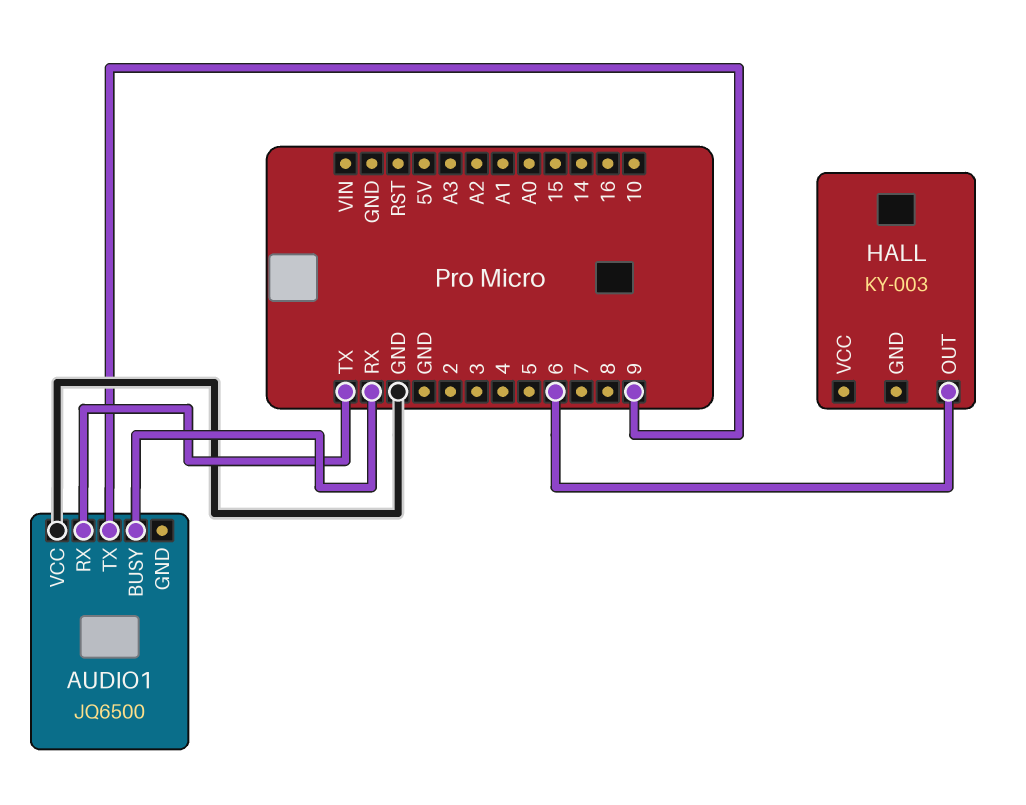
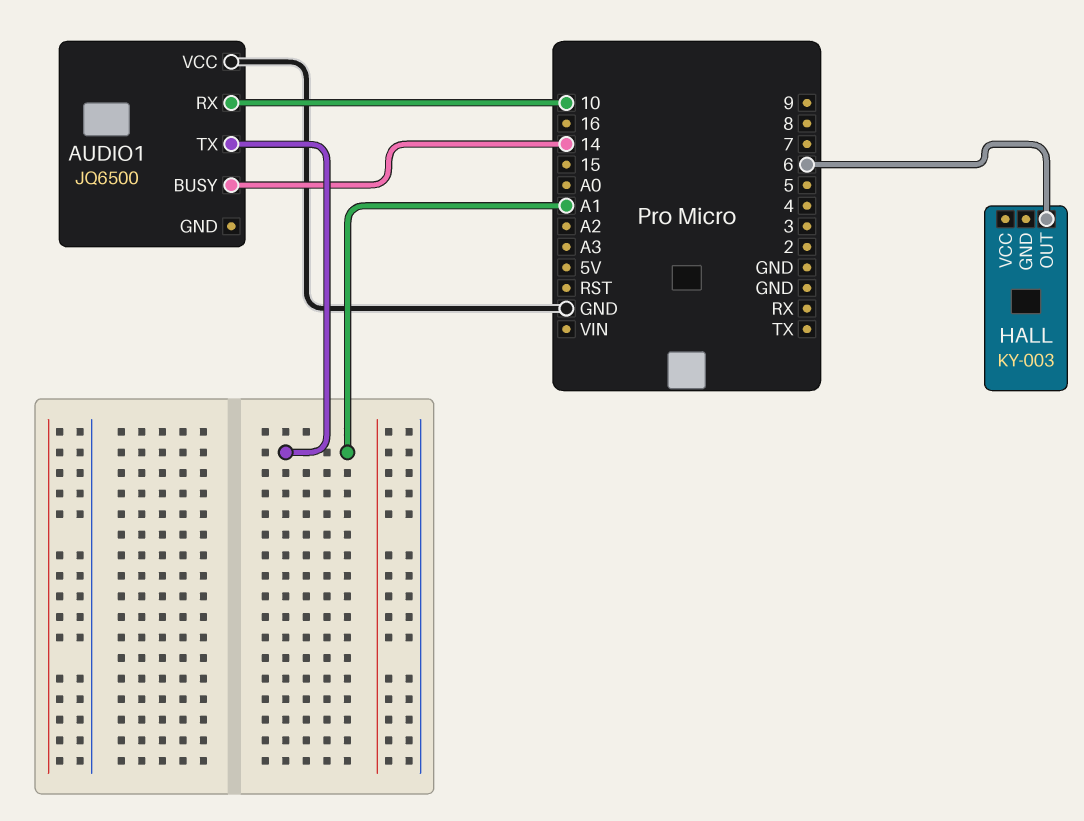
AUDIO1 pin BUSY: RX -> 14
AUDIO1 pin RX: TX -> 10
AUDIO1 pin TX: 9 -> A1

